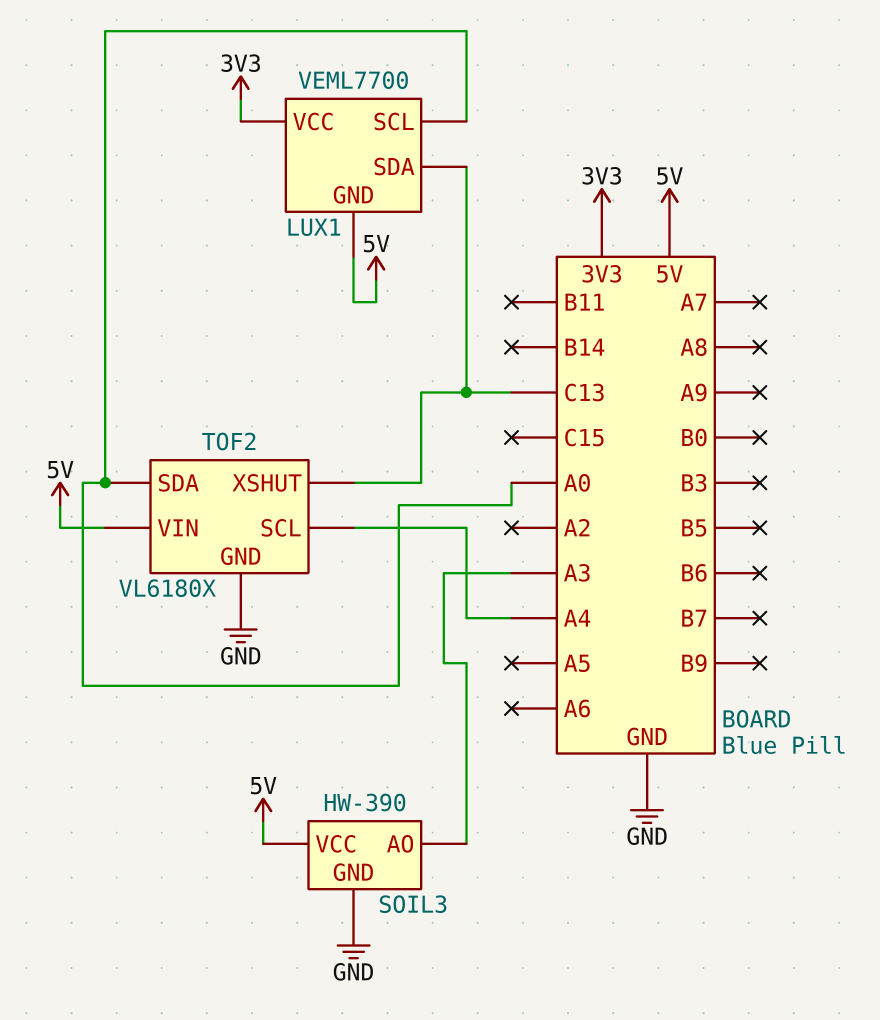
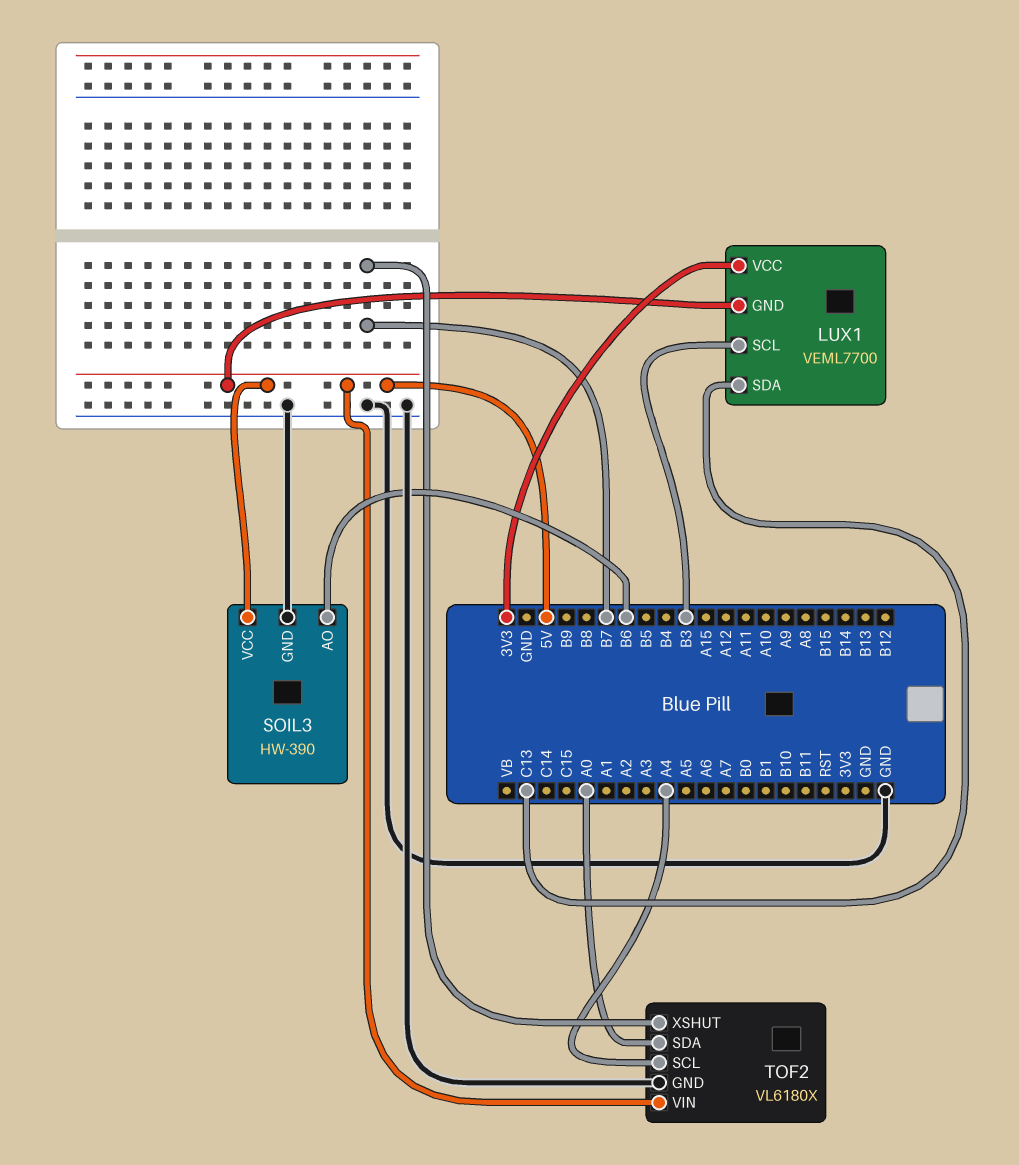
LUX1 pin SCL: A0 -> B3
SOIL3 pin AO: A3 -> B6
TOF2 pin XSHUT: C13 -> B7

